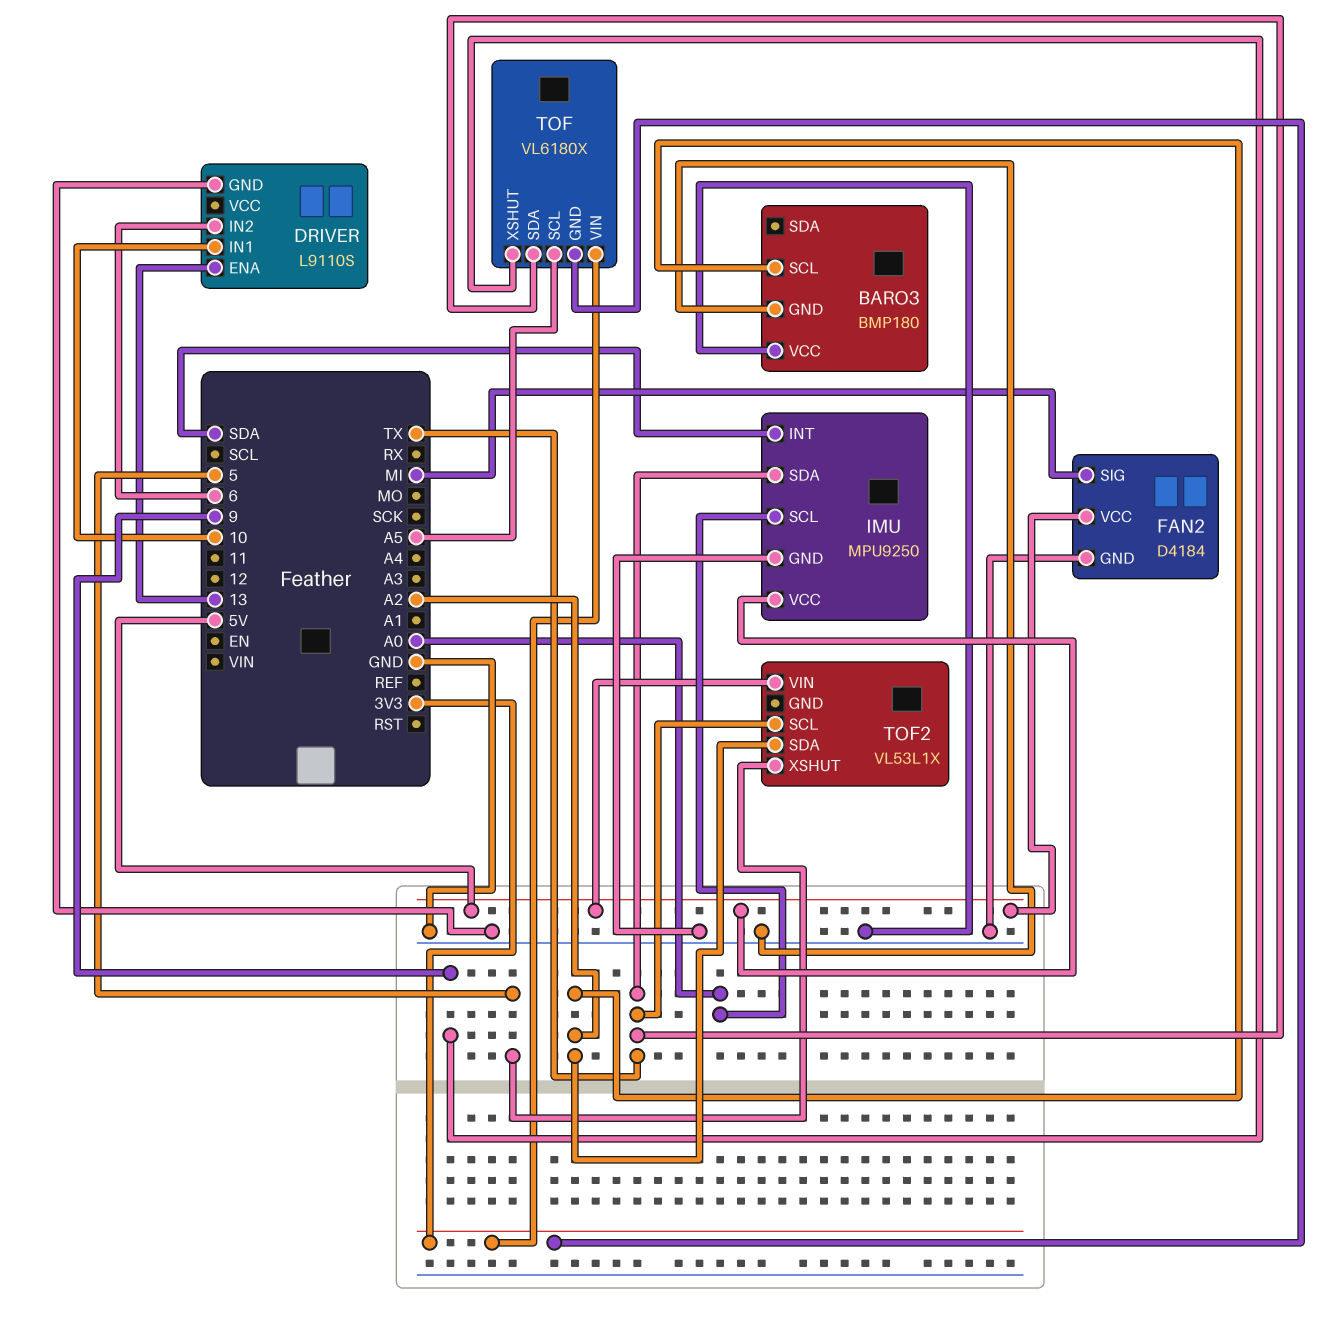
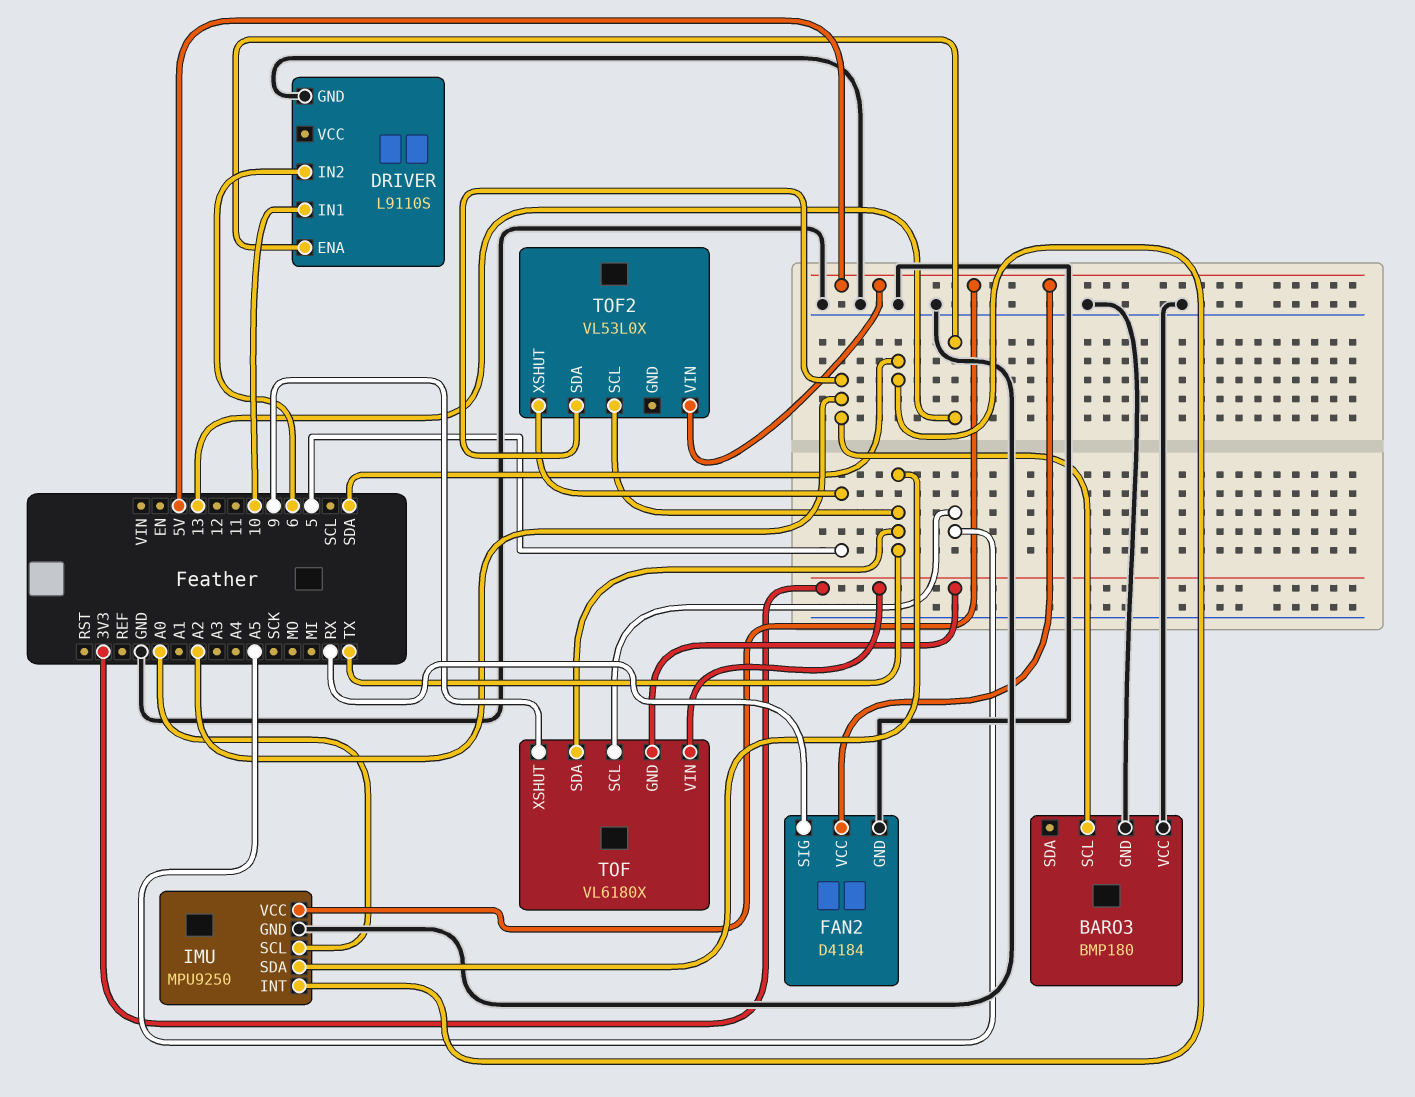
FAN2 pin SIG: MI -> RX
TOF2: VL53L1X -> VL53L0X

